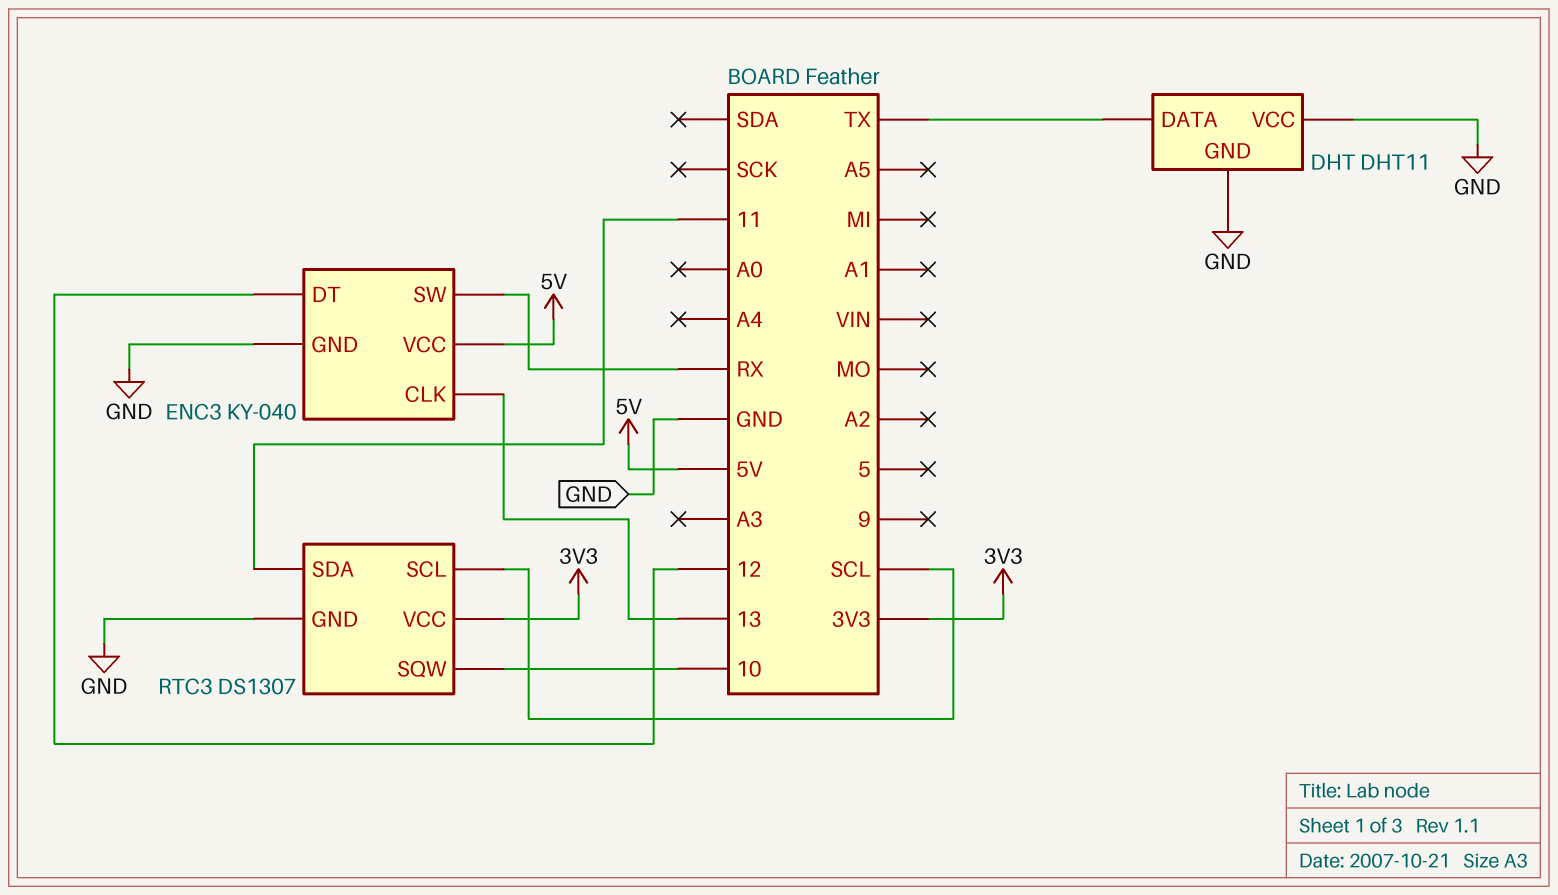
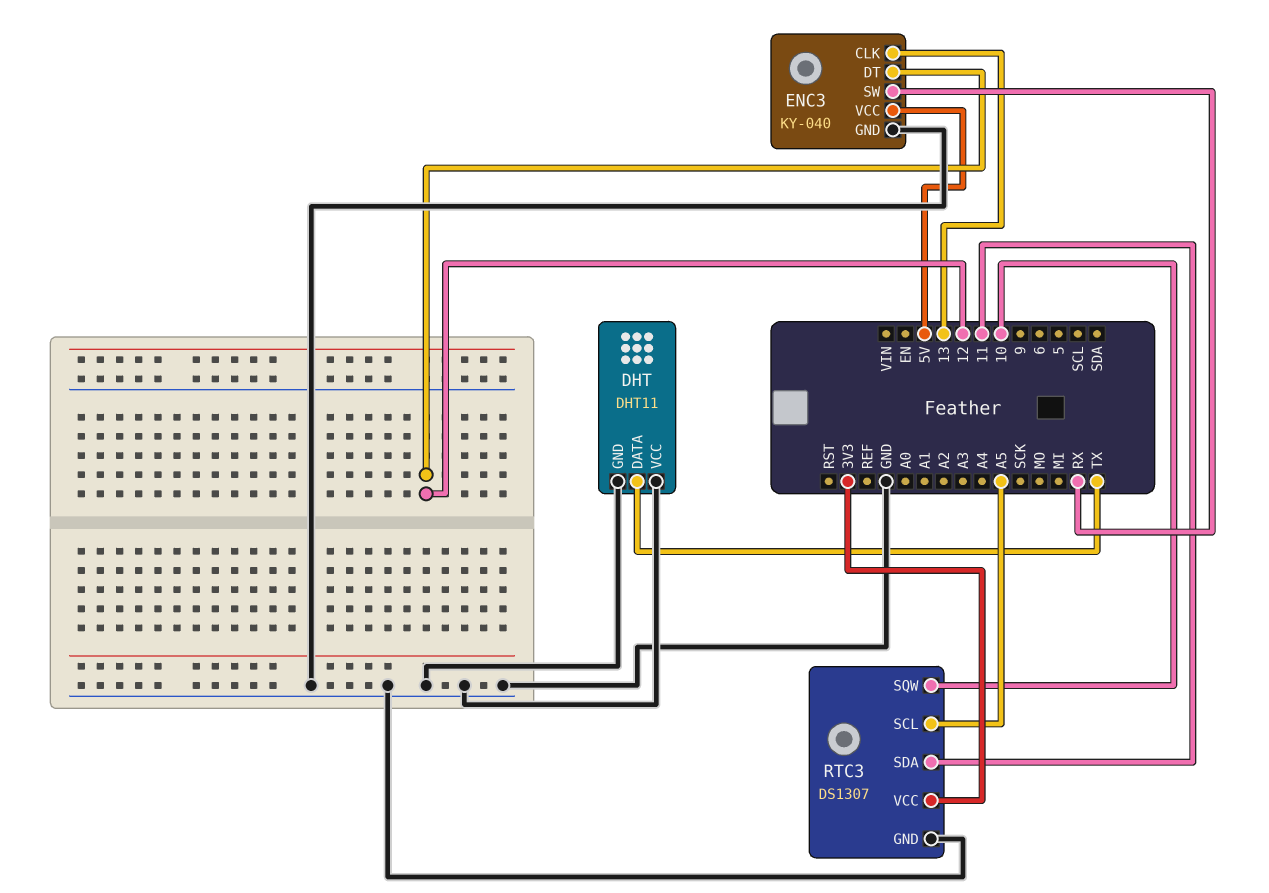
RTC3 pin SCL: SCL -> A5

